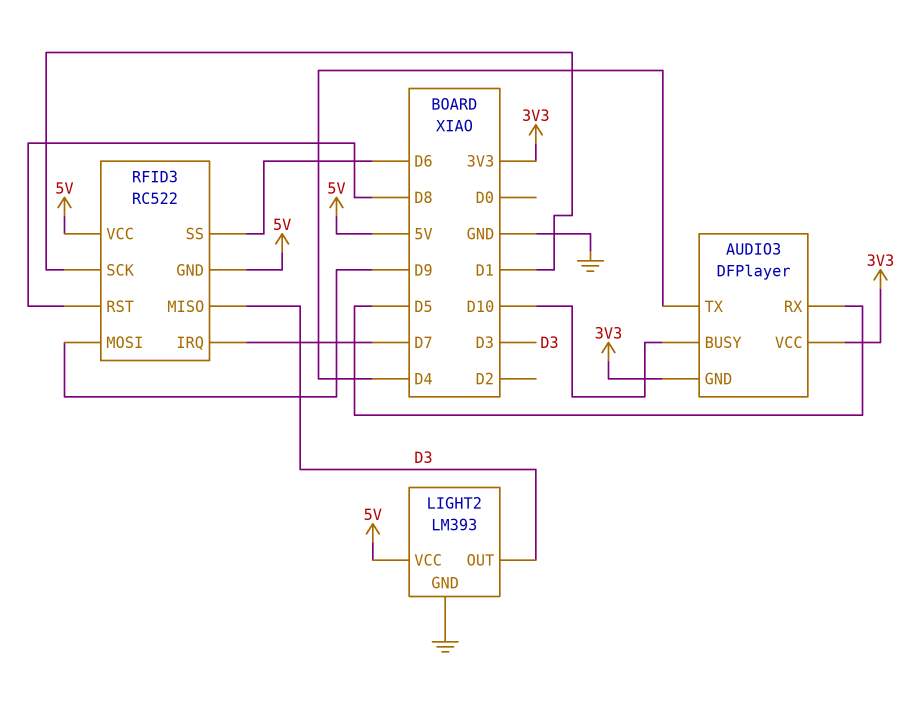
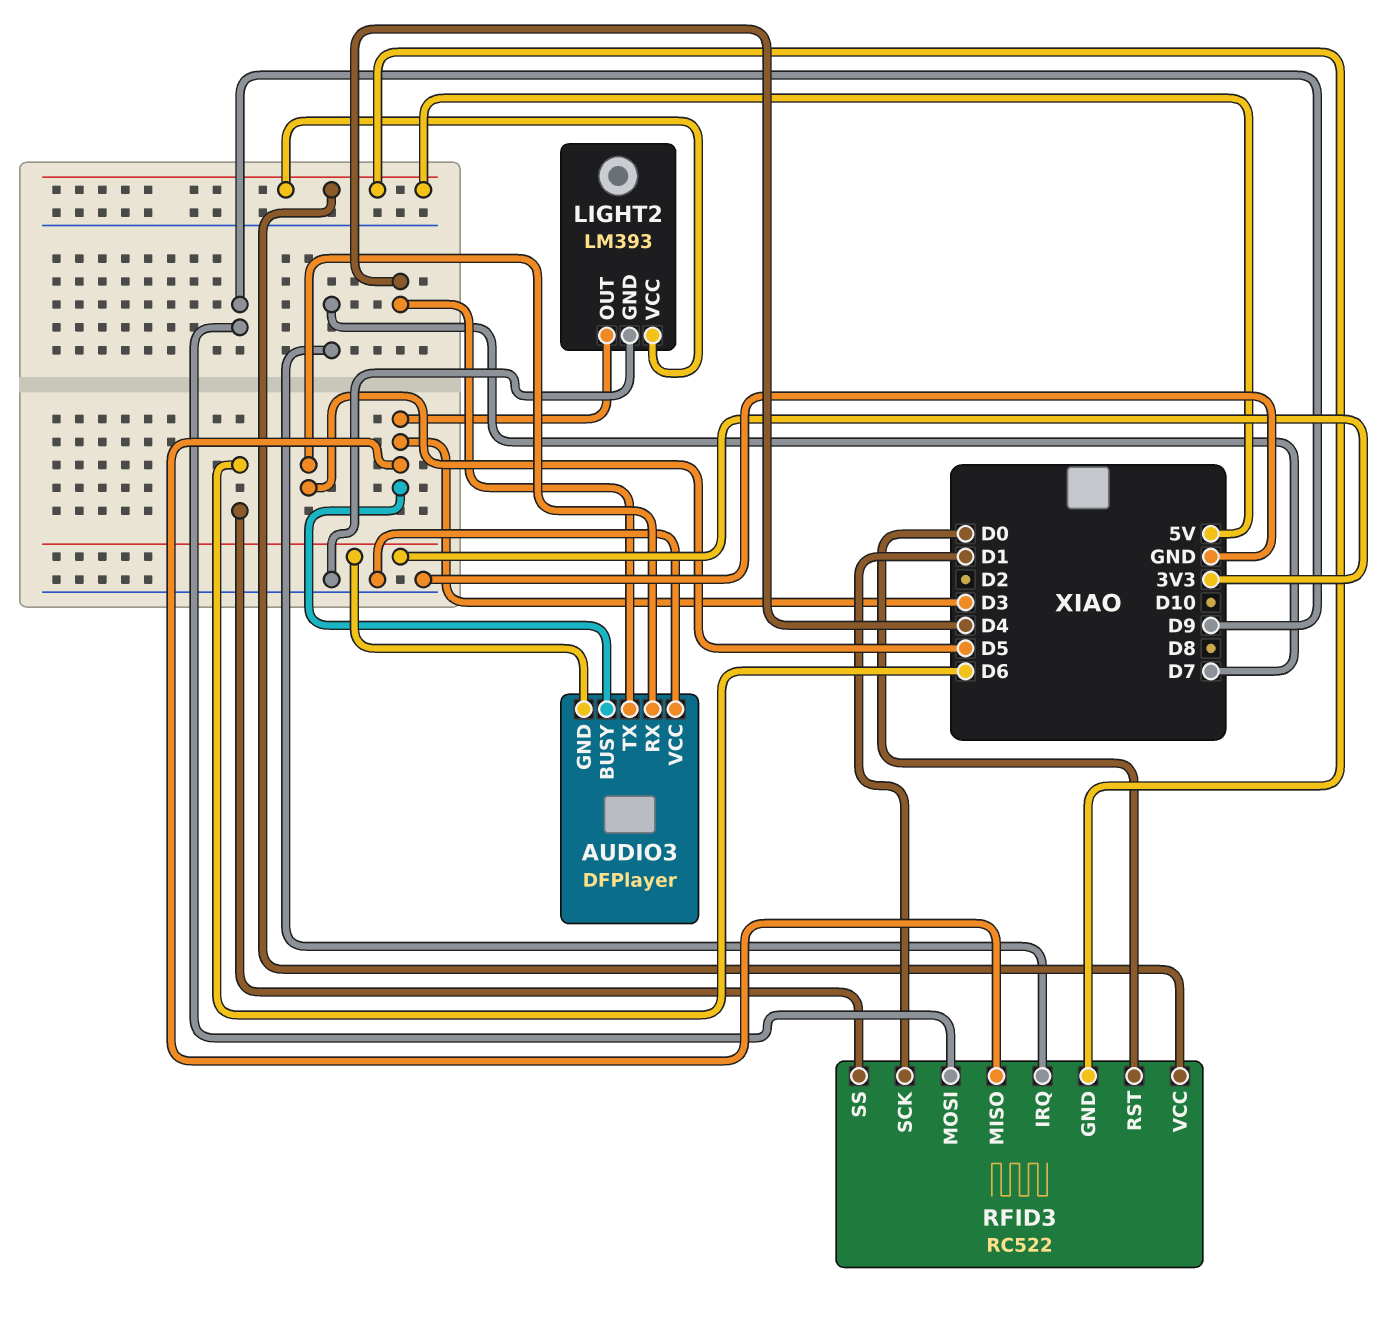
AUDIO3 pin BUSY: D10 -> D3
AUDIO3 pin VCC: 3V3 -> GND
RFID3 pin RST: D8 -> D0

